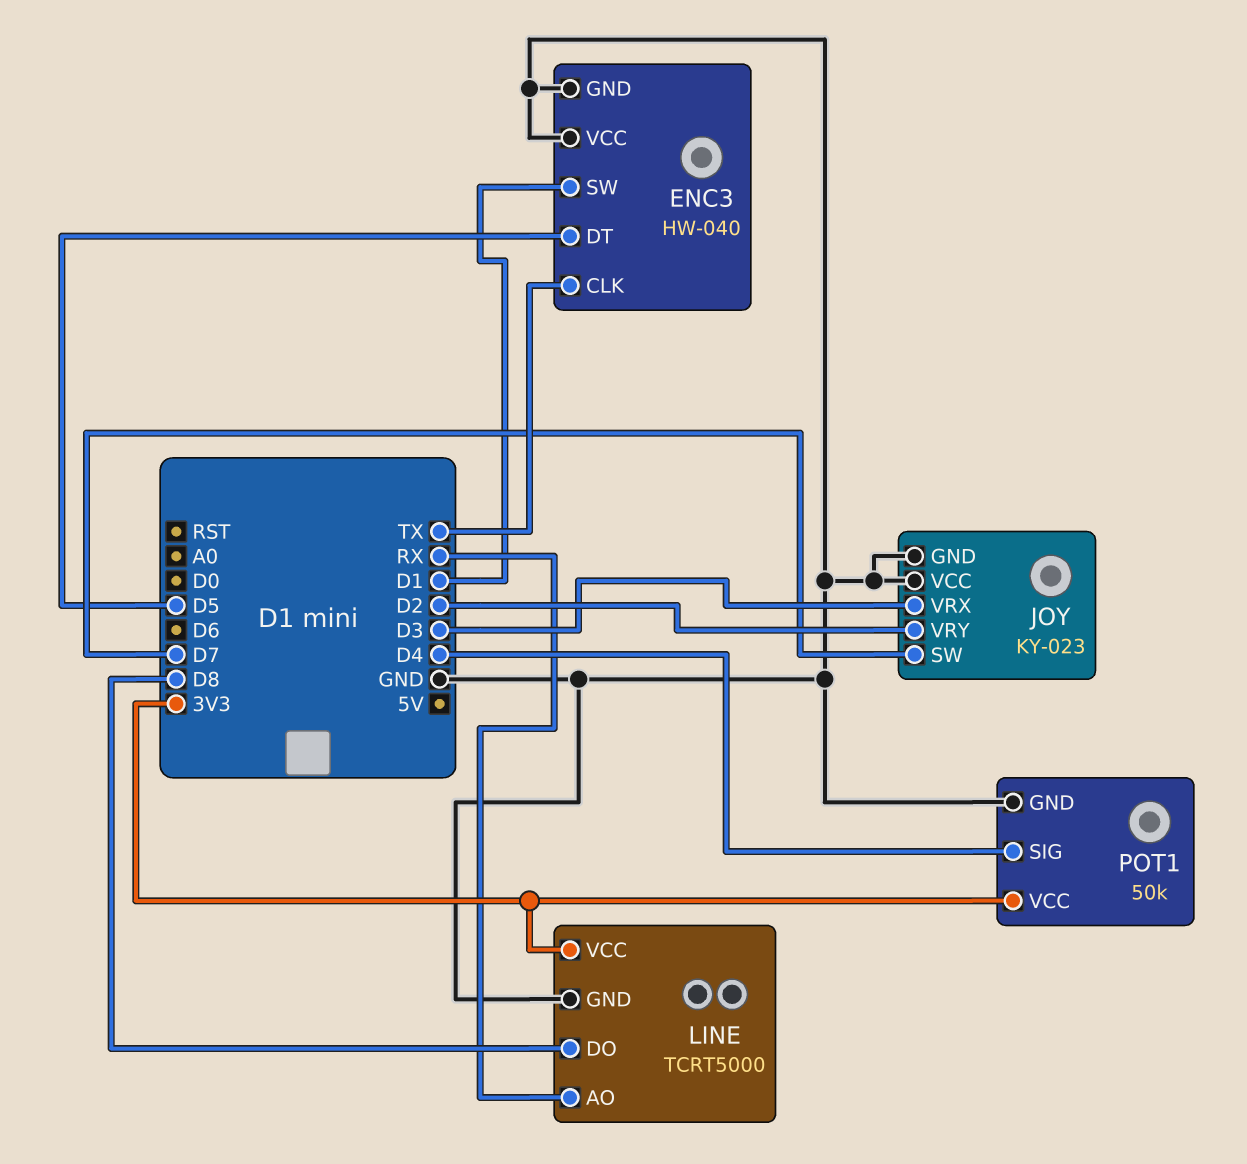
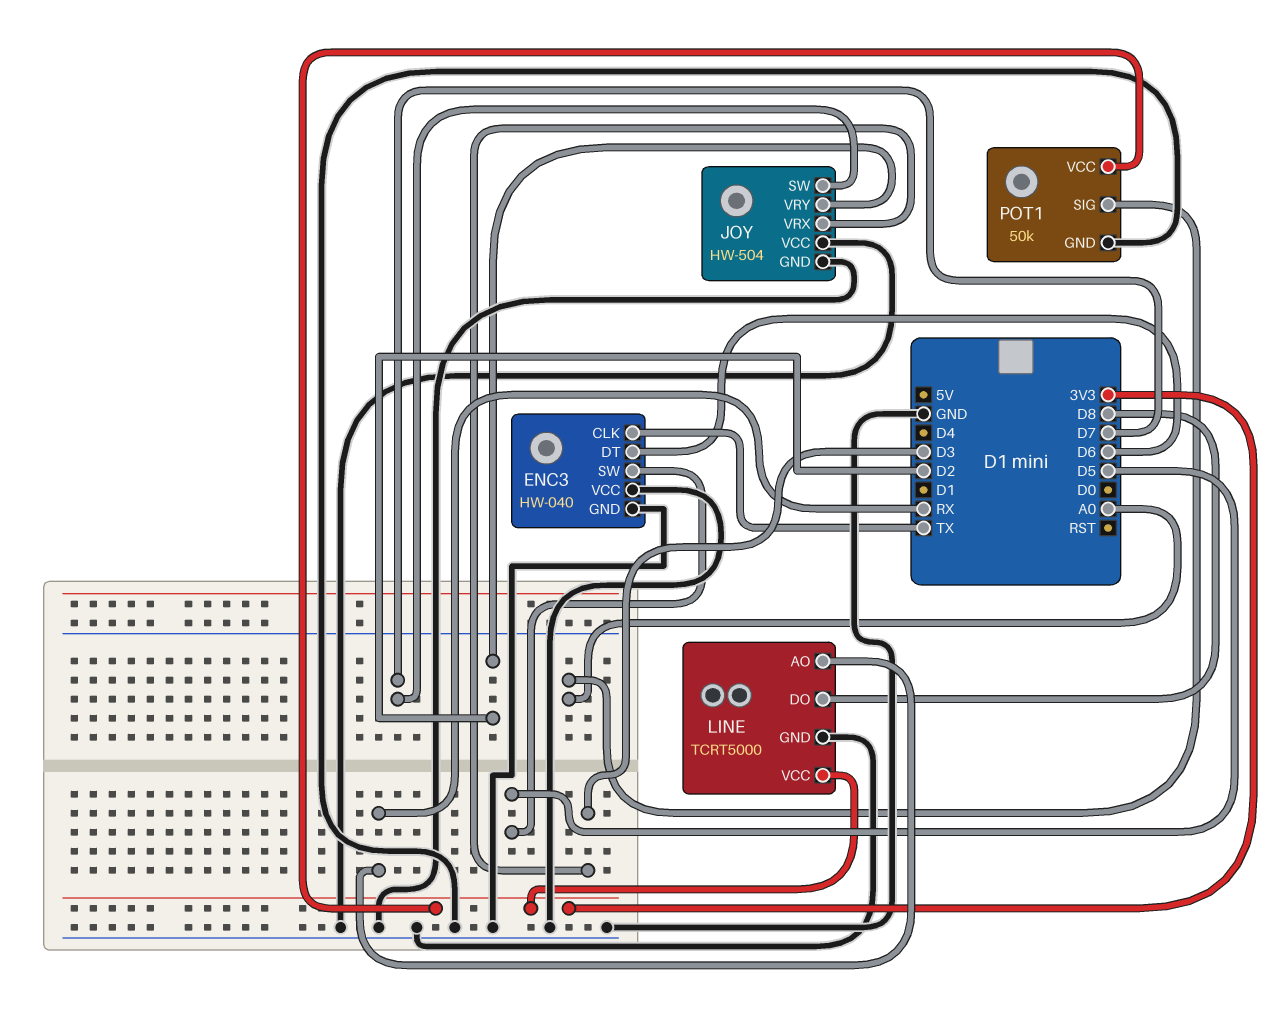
ENC3 pin DT: D5 -> D6
ENC3 pin SW: D1 -> D5
JOY: KY-023 -> HW-504
POT1 pin SIG: D4 -> A0

